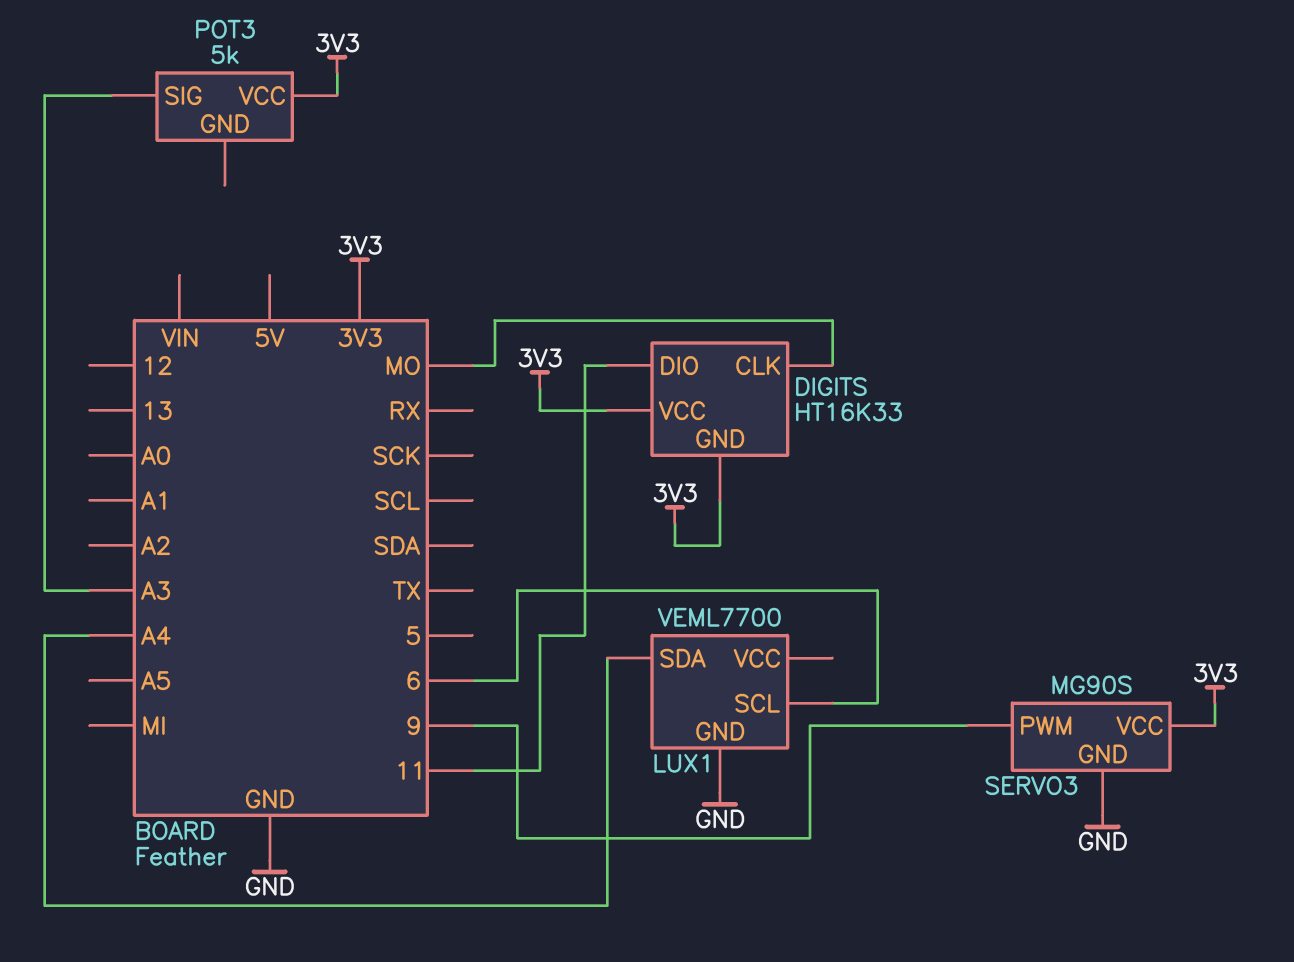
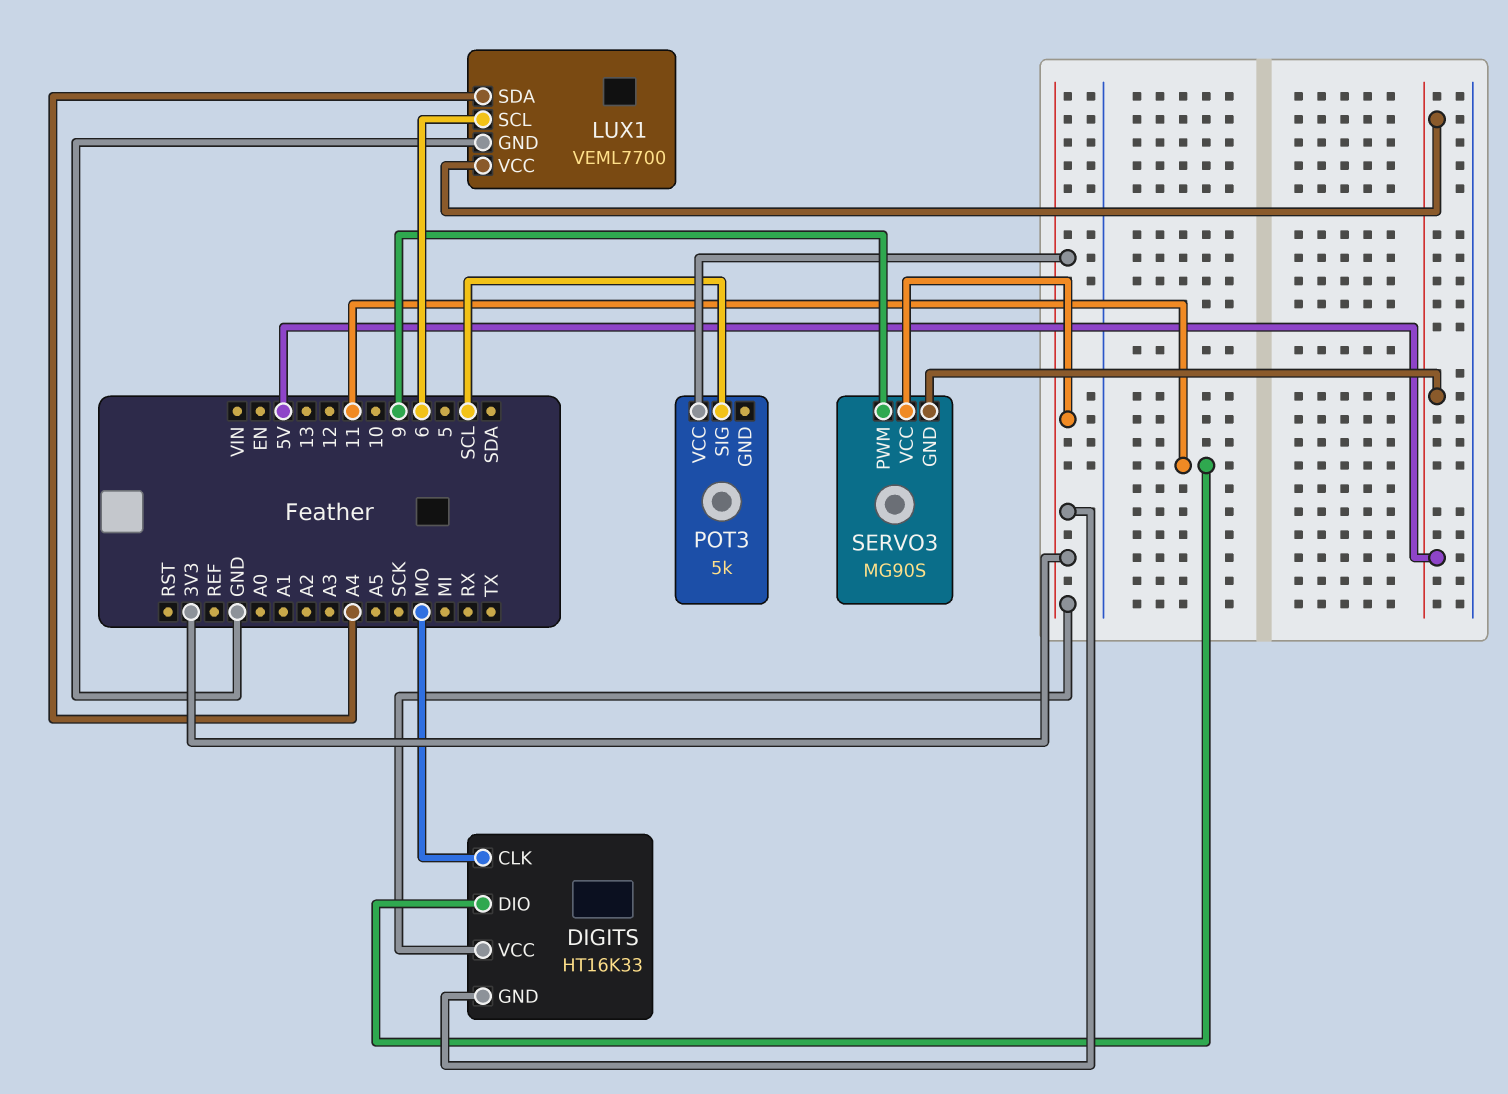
LUX1 pin VCC: none -> 5V
POT3 pin SIG: A3 -> SCL
SERVO3 pin GND: GND -> 5V

